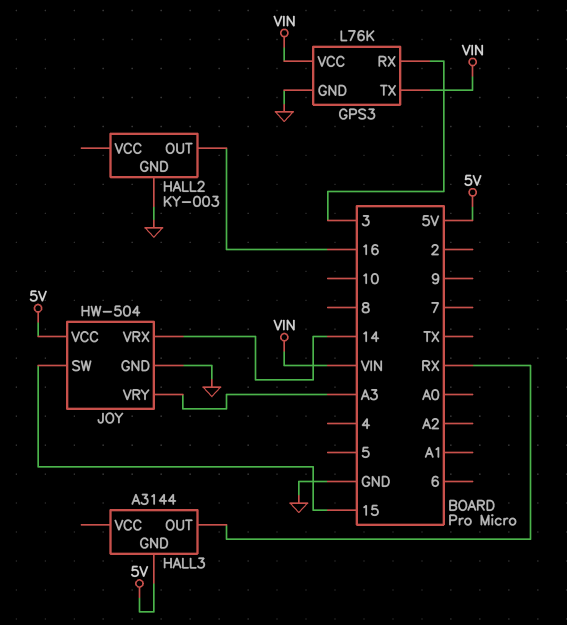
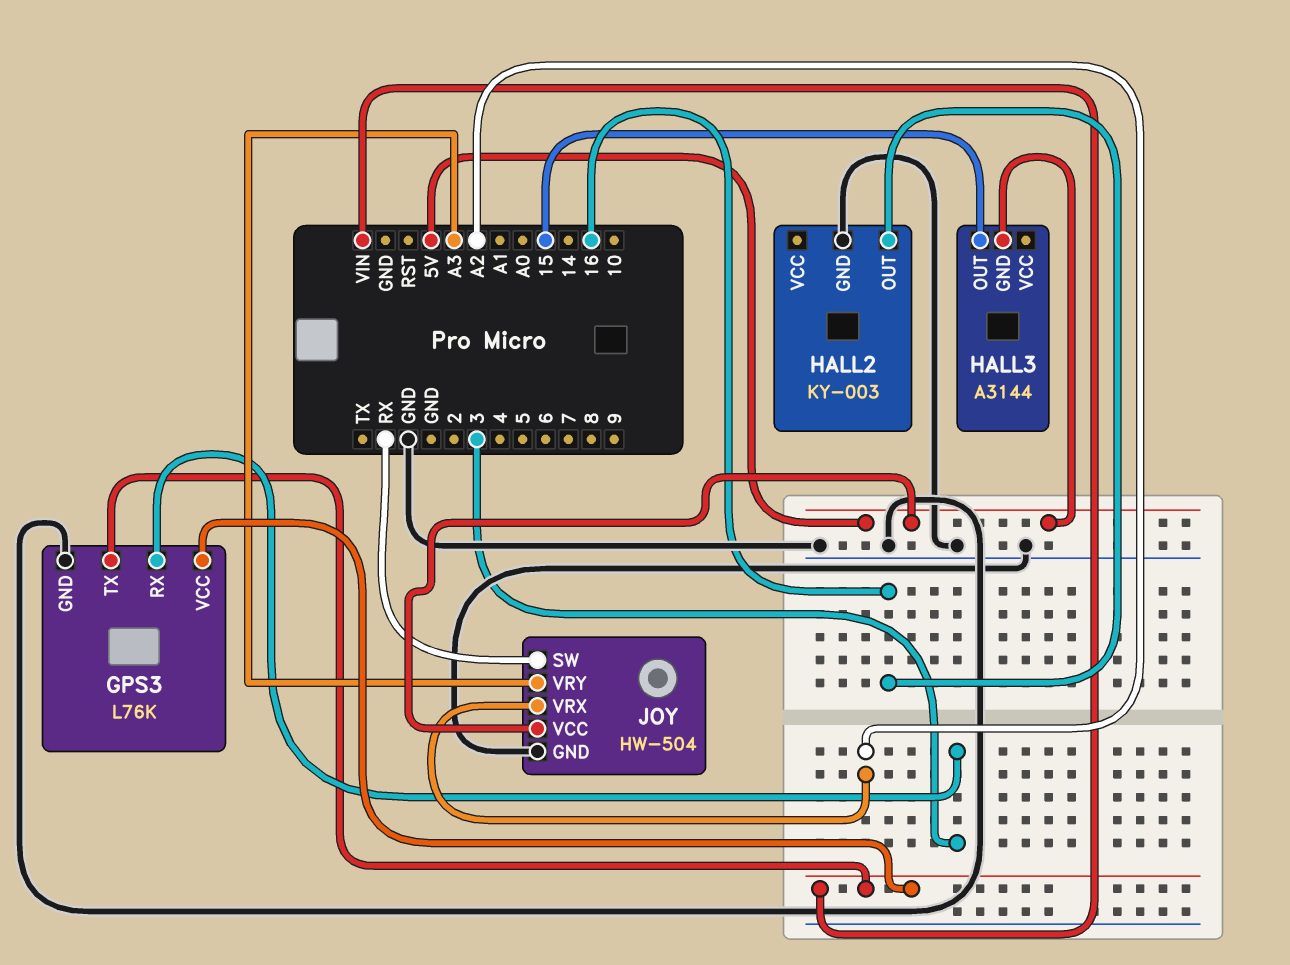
HALL3 pin OUT: RX -> 15
JOY pin SW: 15 -> RX
JOY pin VRX: 14 -> A2

